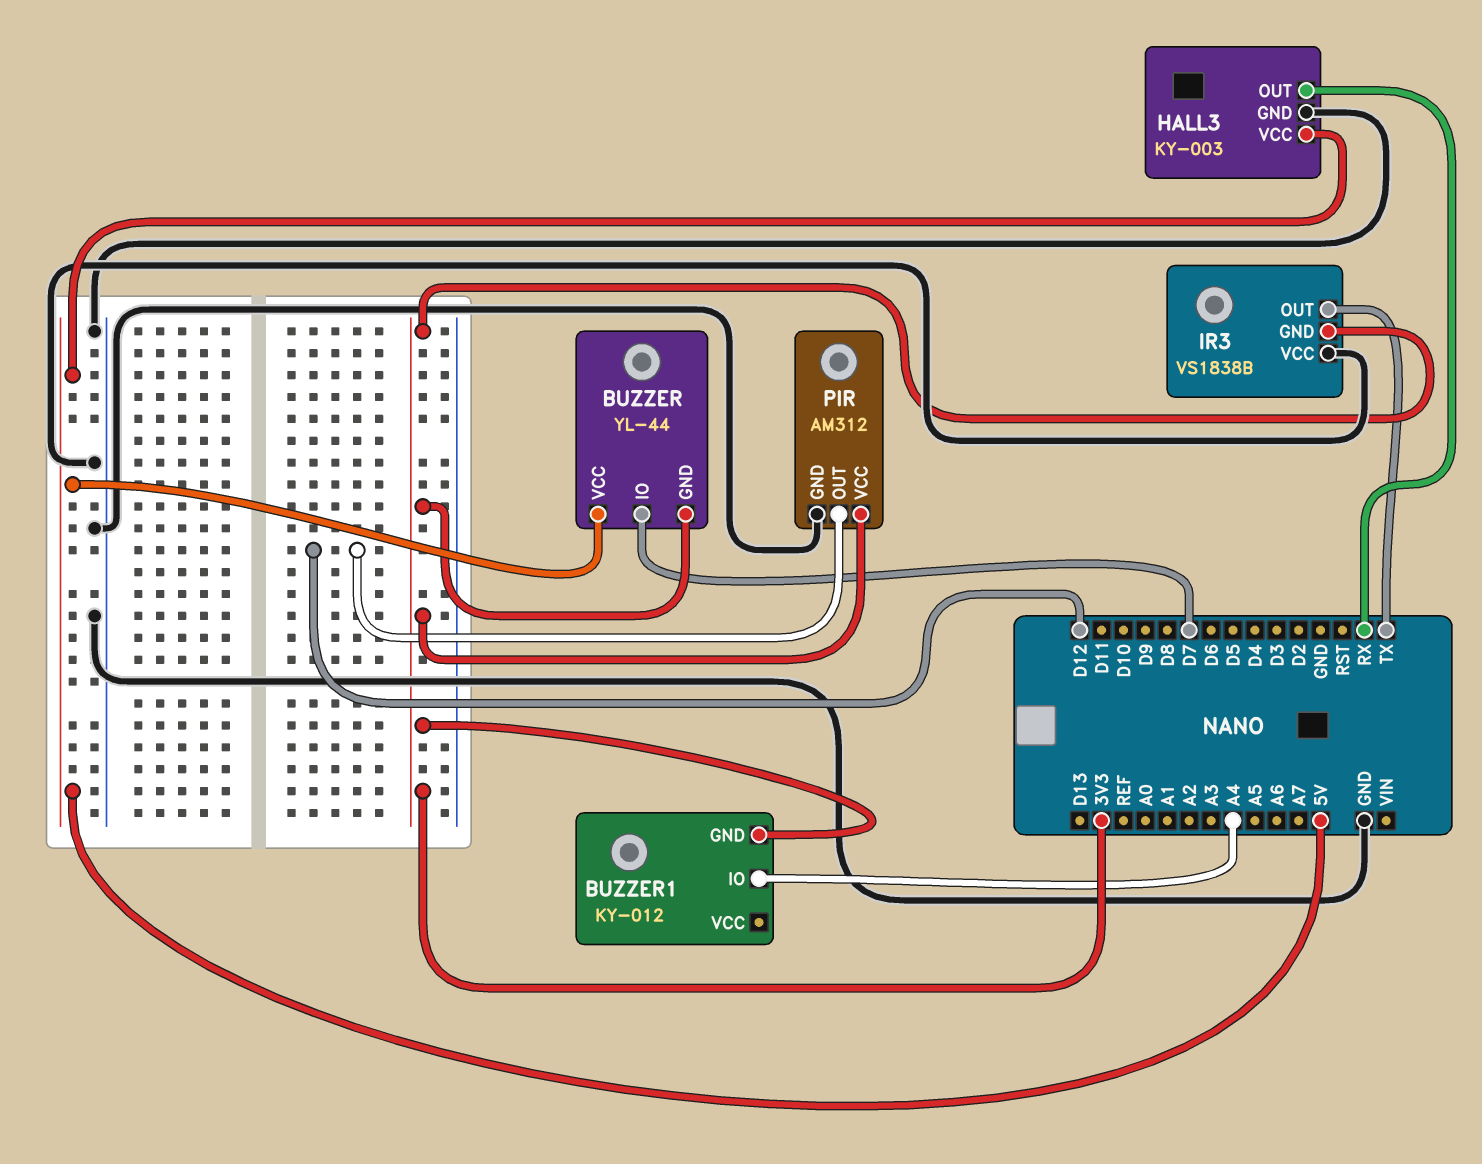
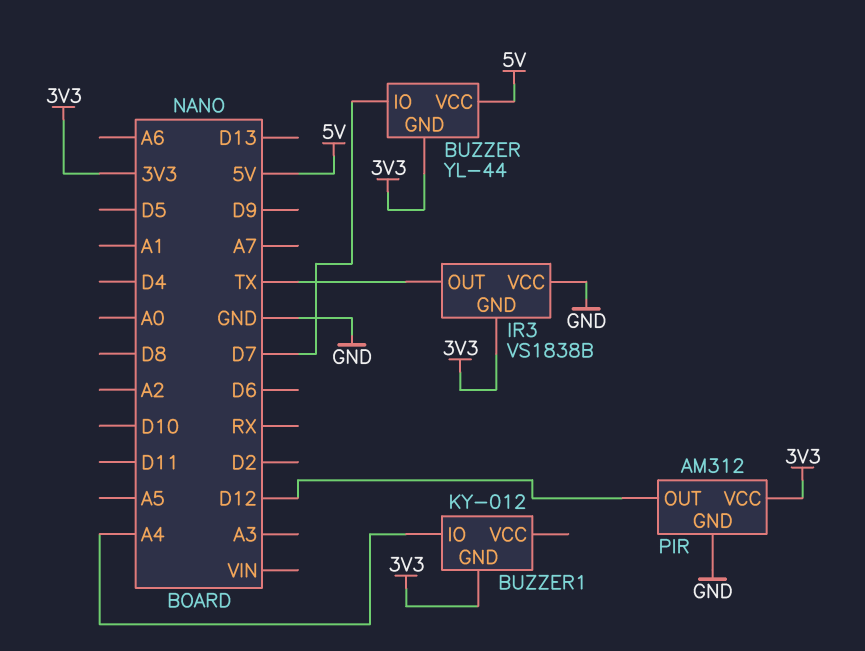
HALL3: KY-003 -> none
HALL3 pin GND: GND -> none
HALL3 pin OUT: RX -> none
HALL3 pin VCC: 5V -> none

